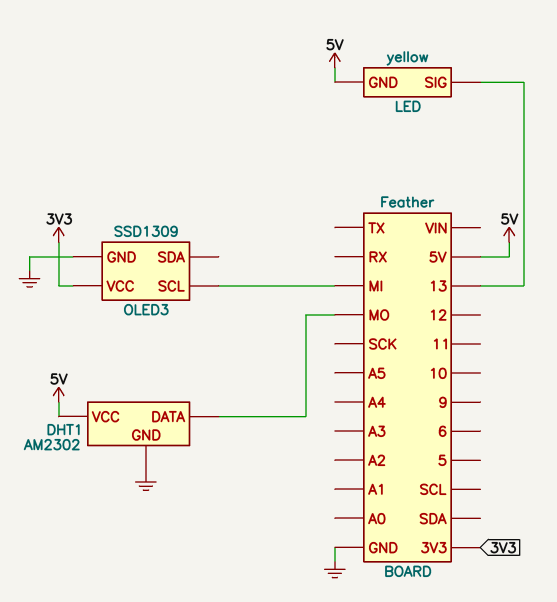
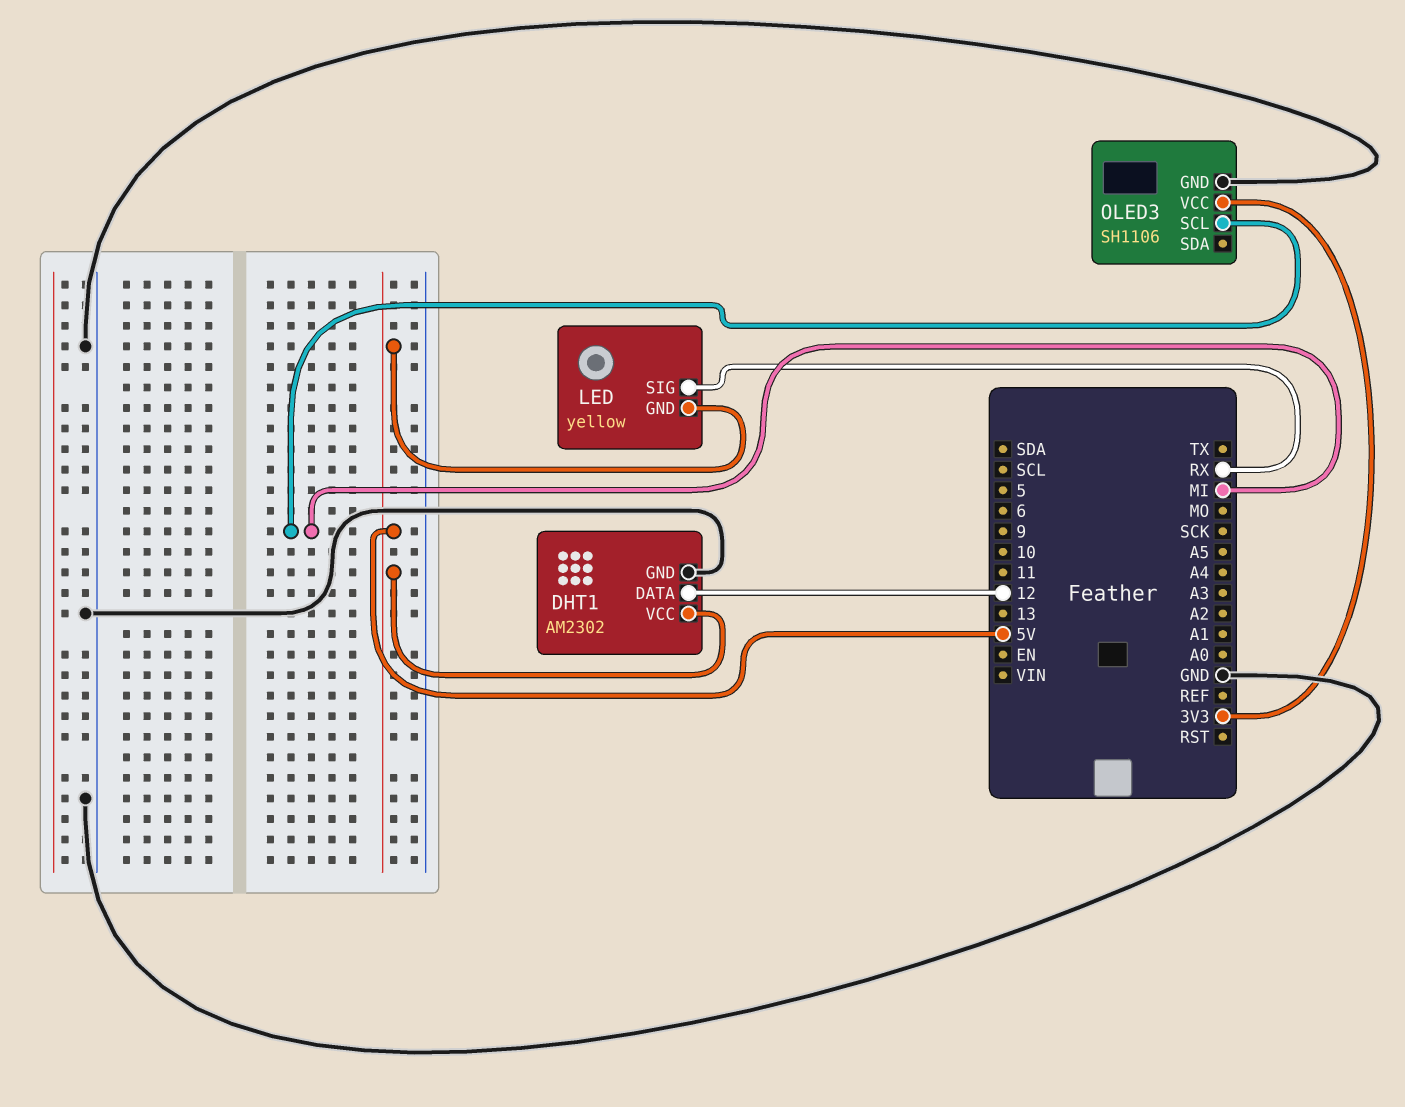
DHT1 pin DATA: MO -> 12
LED pin SIG: 13 -> RX
OLED3: SSD1309 -> SH1106

